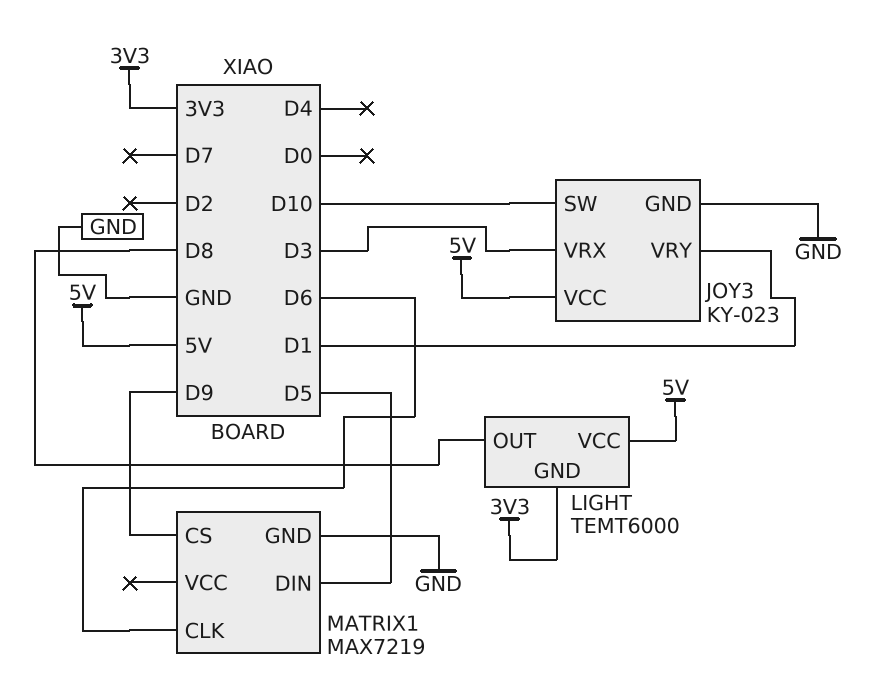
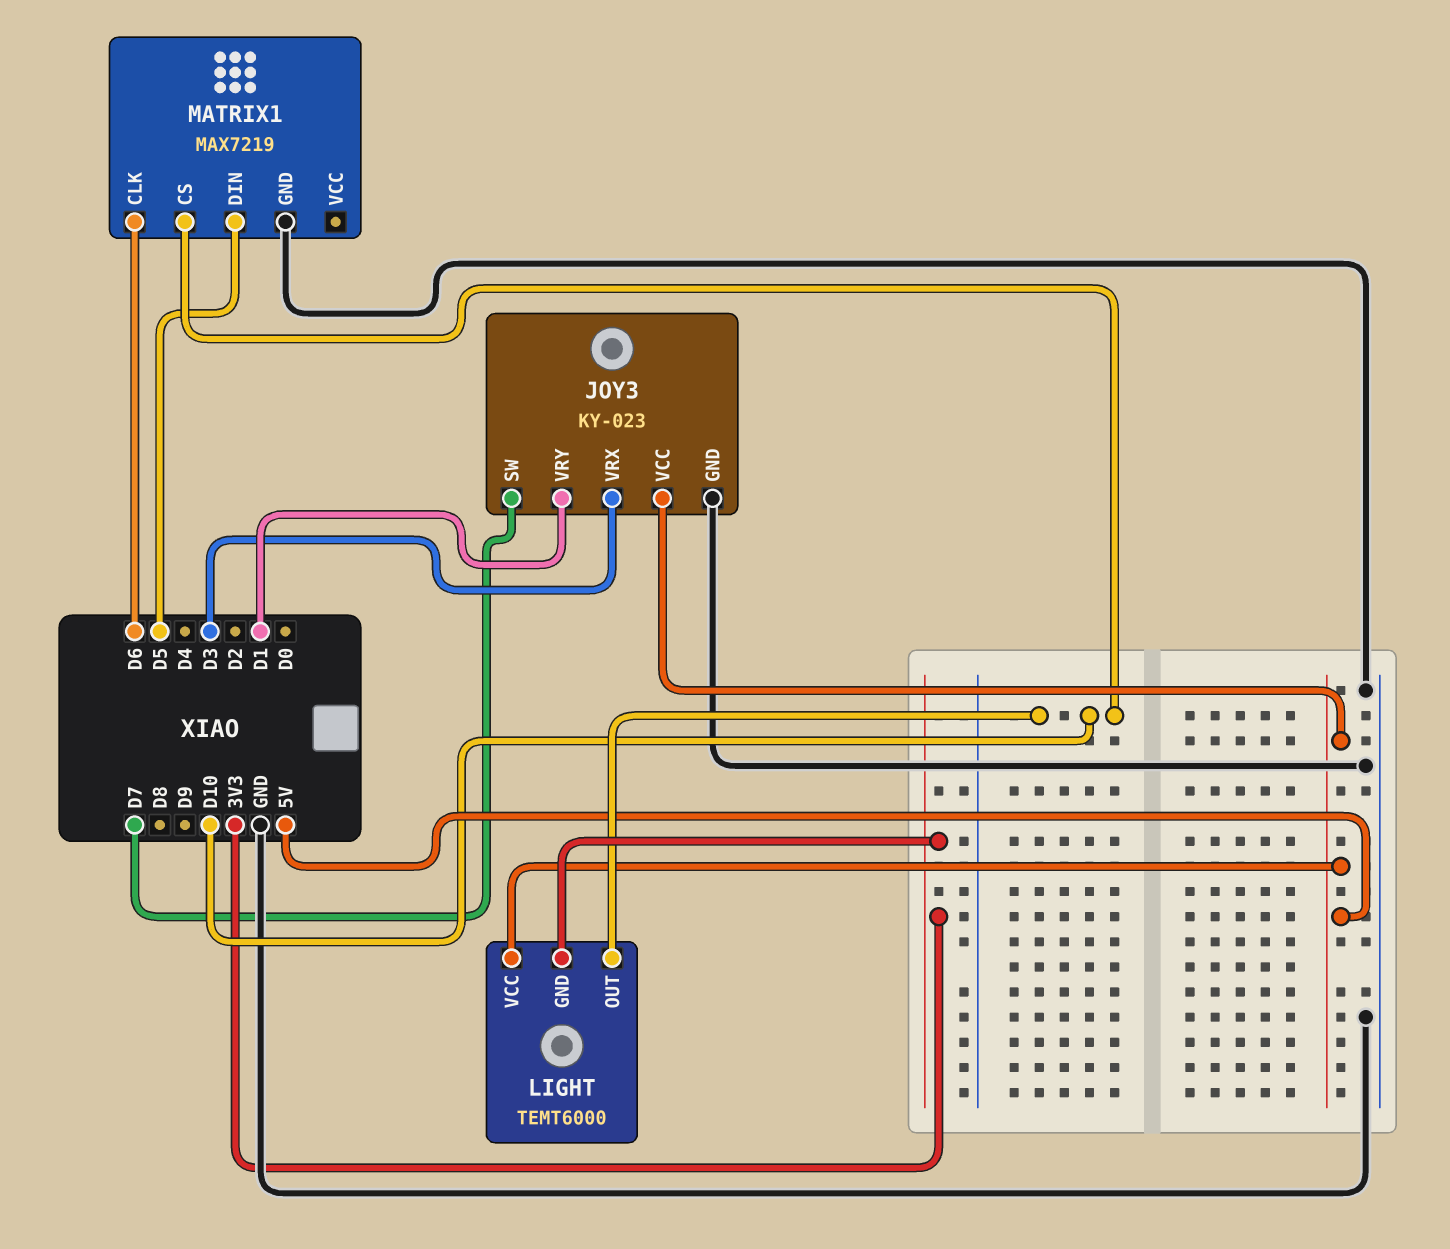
JOY3 pin SW: D10 -> D7
LIGHT pin OUT: D8 -> D10
MATRIX1 pin CS: D9 -> D10

